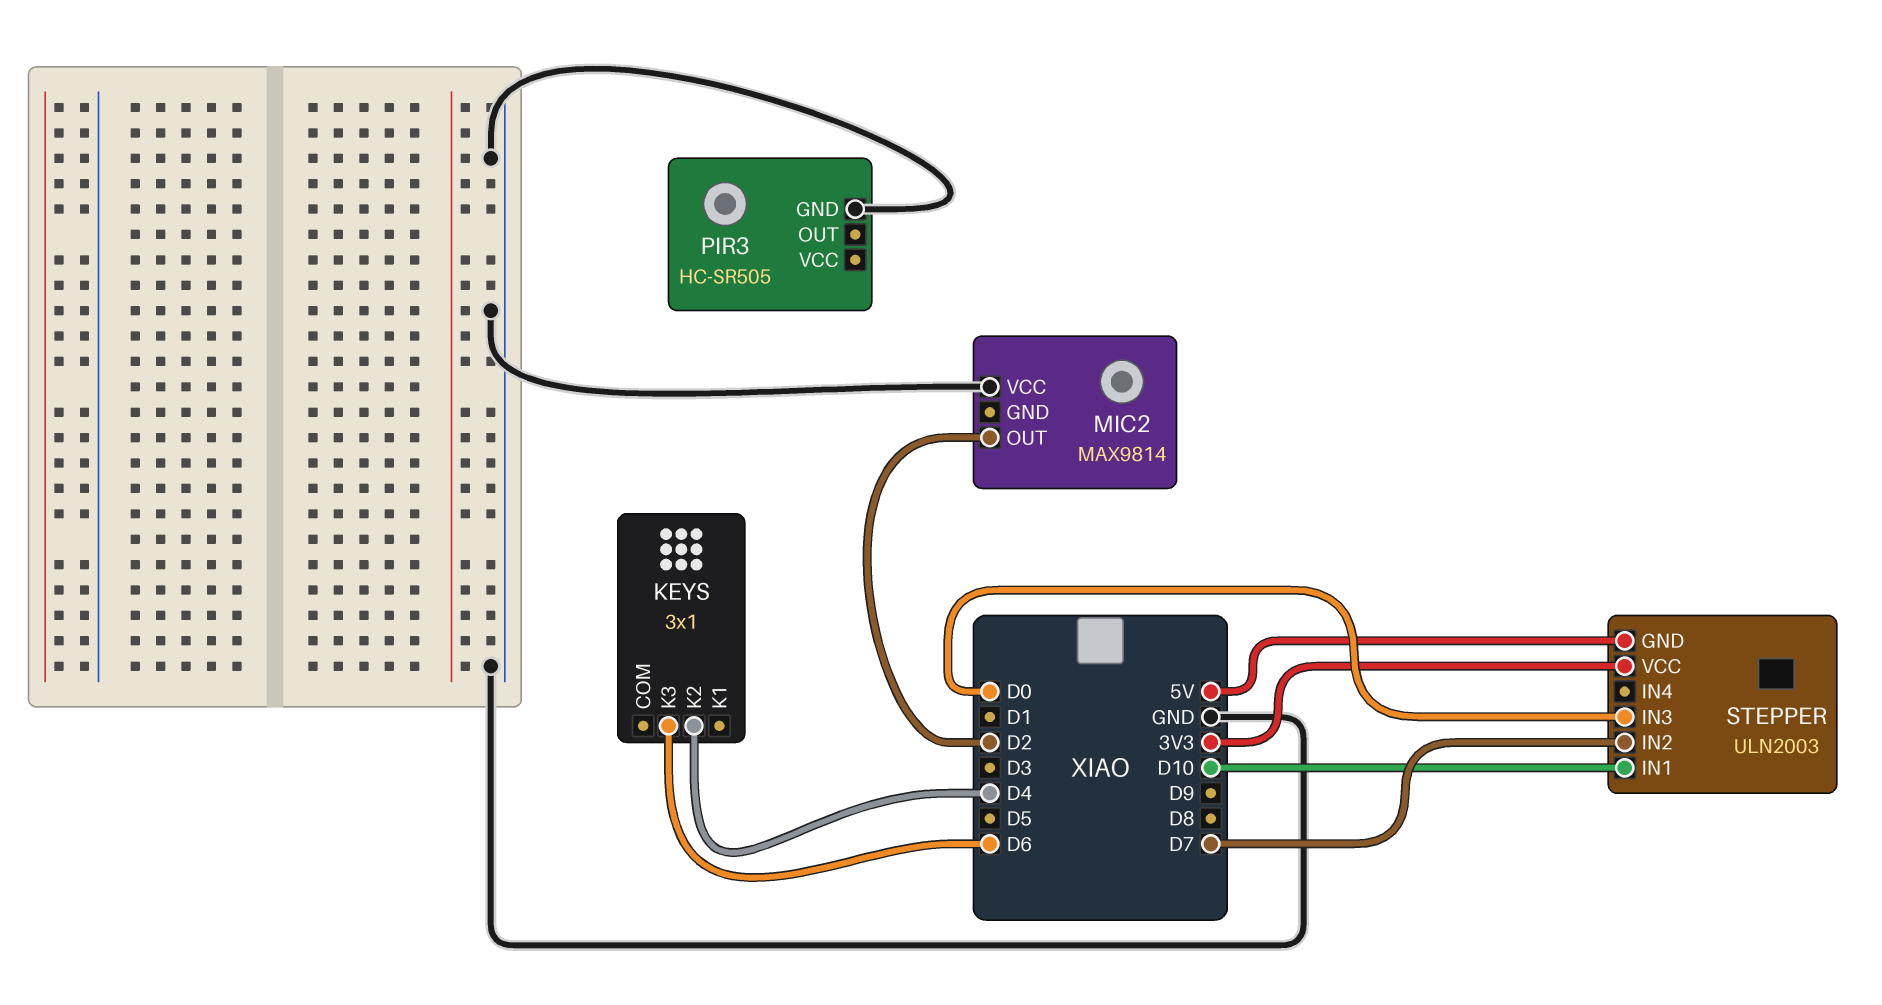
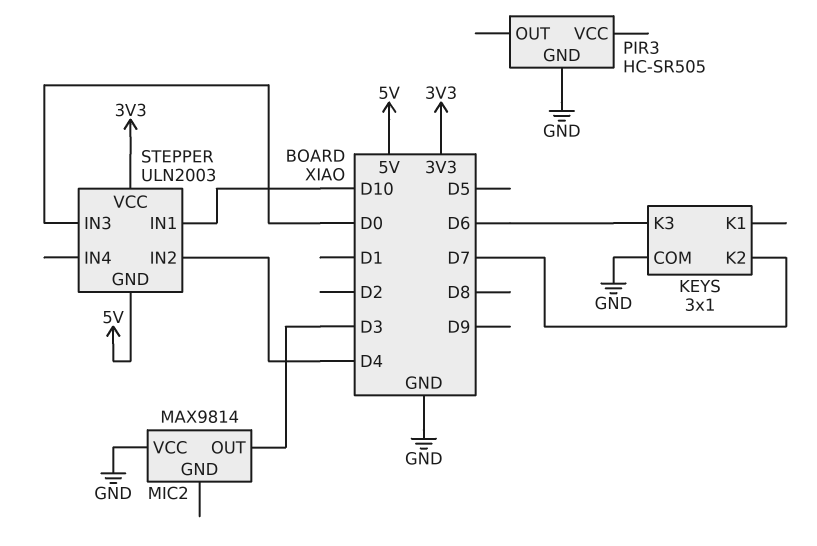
KEYS pin COM: none -> GND
KEYS pin K2: D4 -> D7
MIC2 pin OUT: D2 -> D3
STEPPER pin IN2: D7 -> D4

